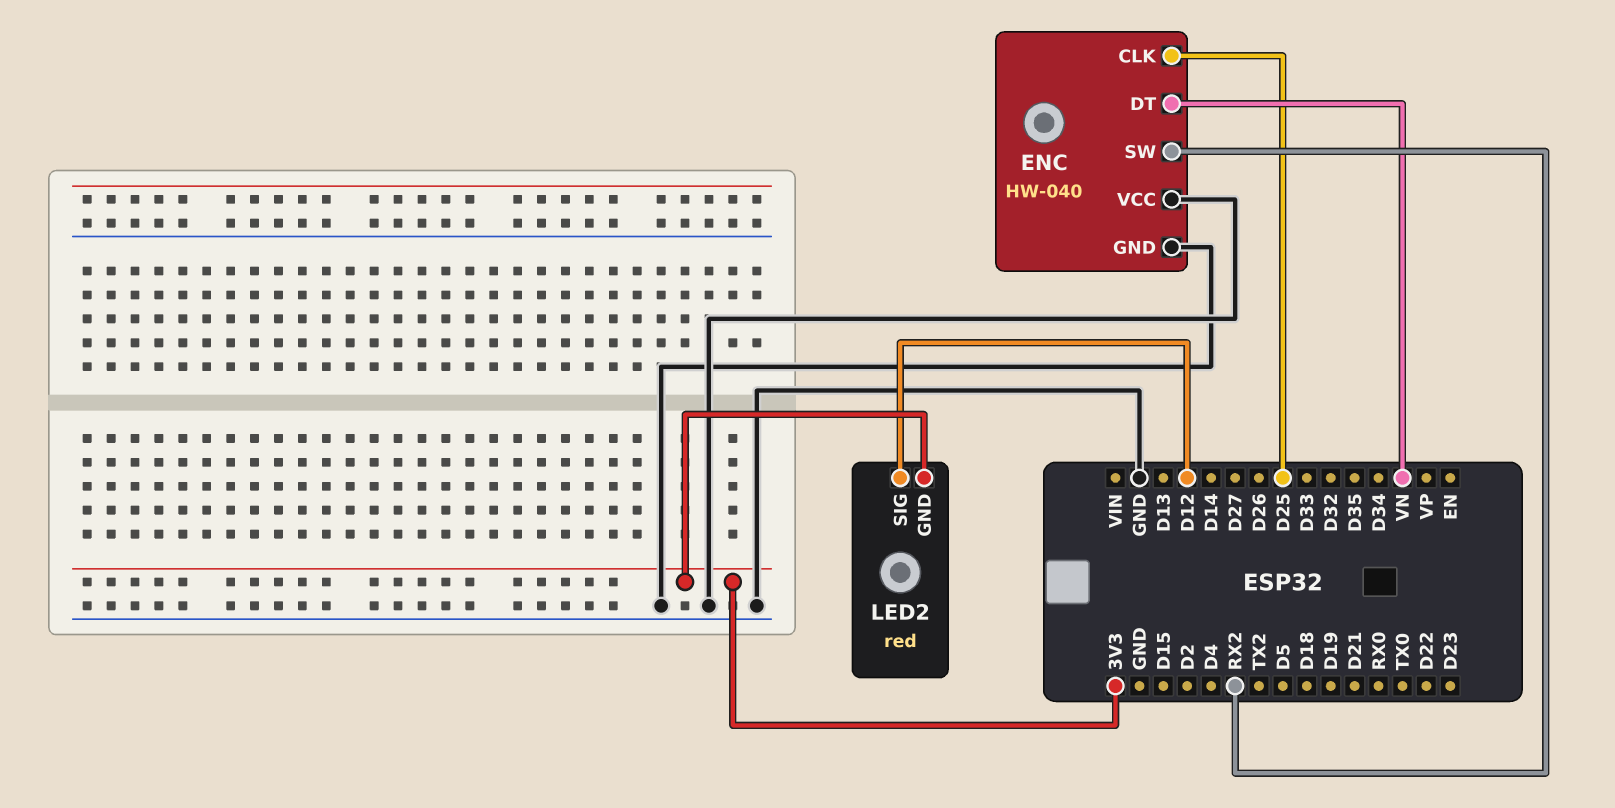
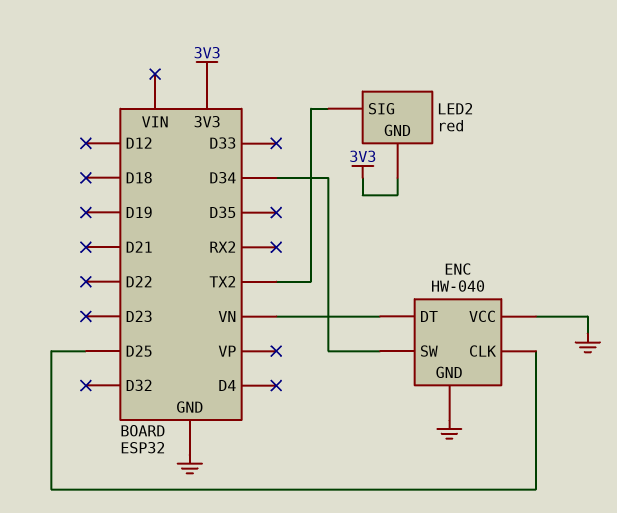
ENC pin SW: RX2 -> D34
LED2 pin SIG: D12 -> TX2

